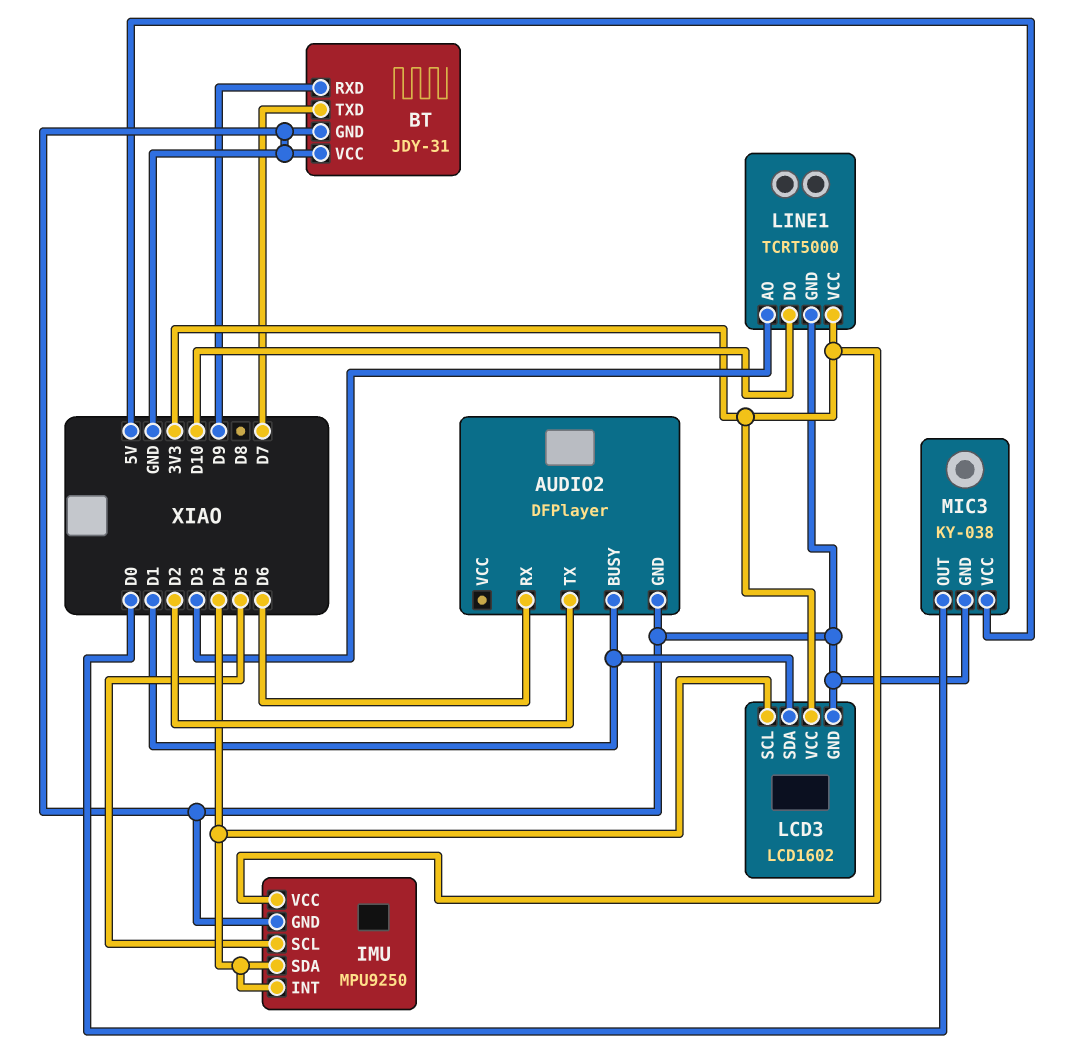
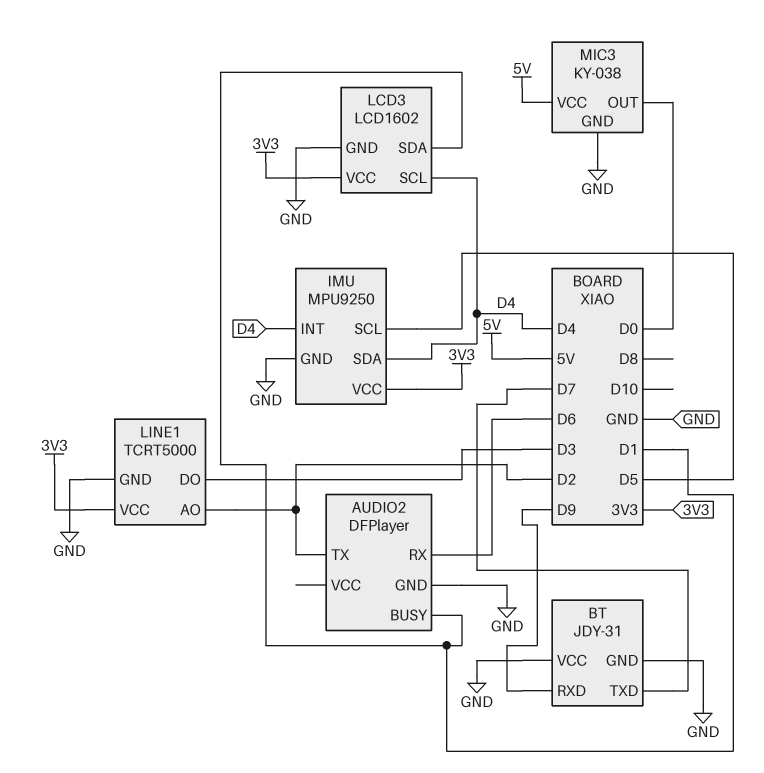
LINE1 pin AO: D3 -> D2
LINE1 pin DO: D10 -> D3

